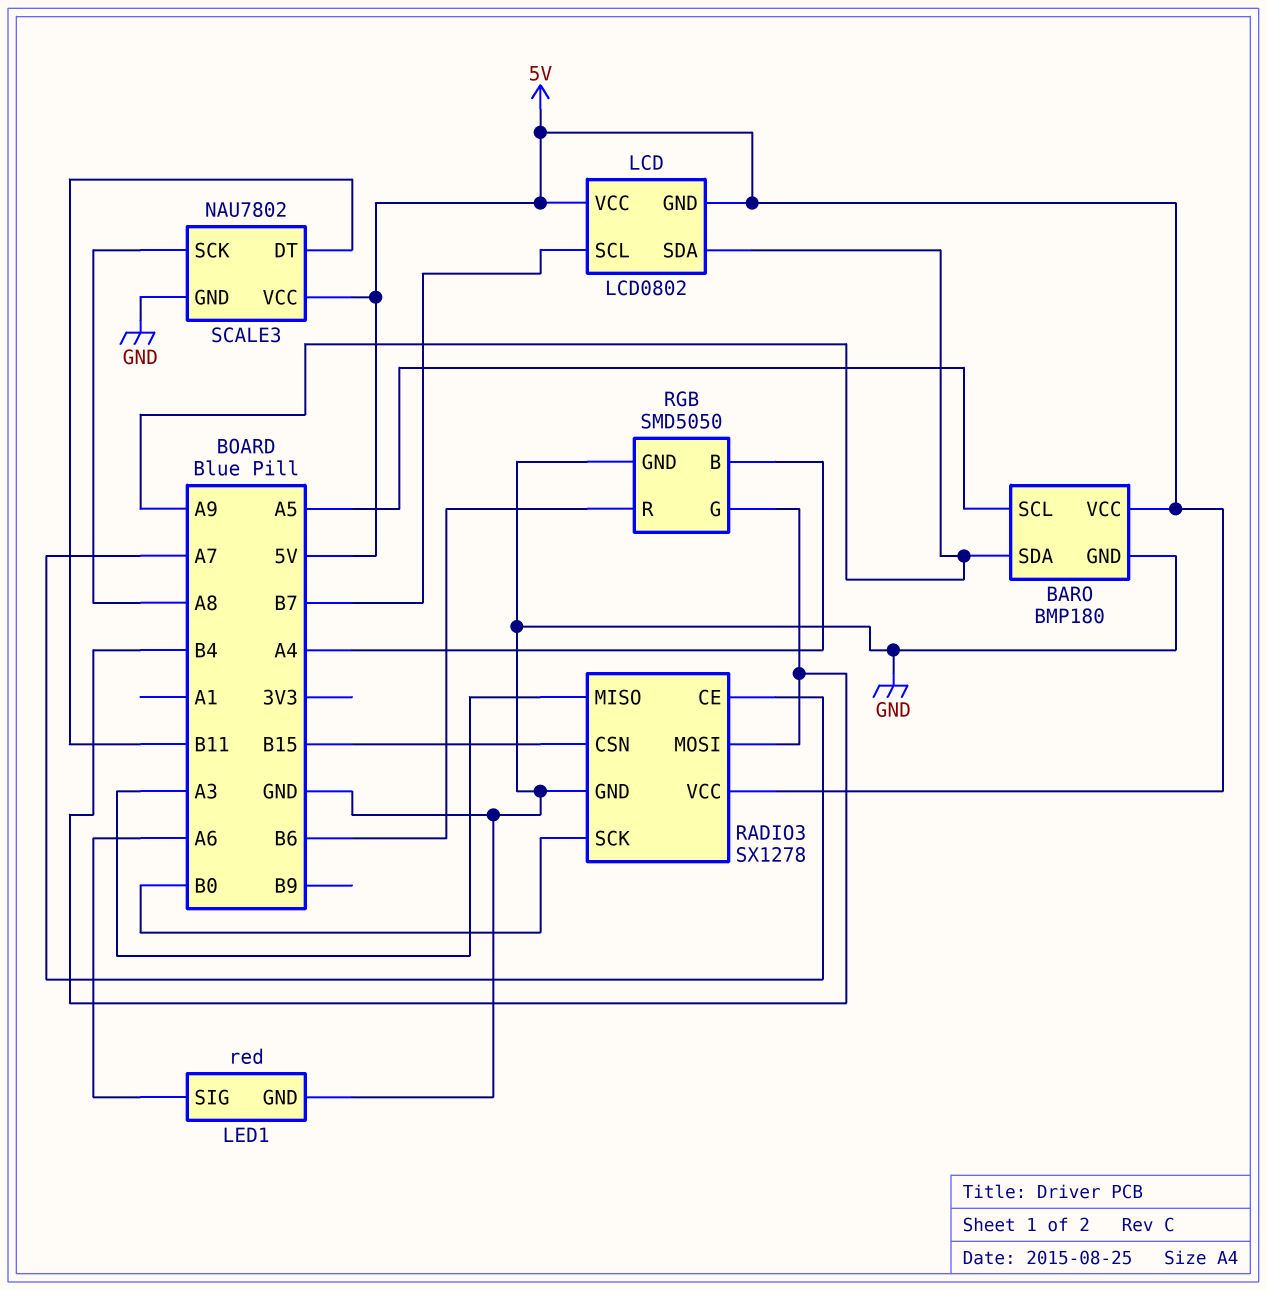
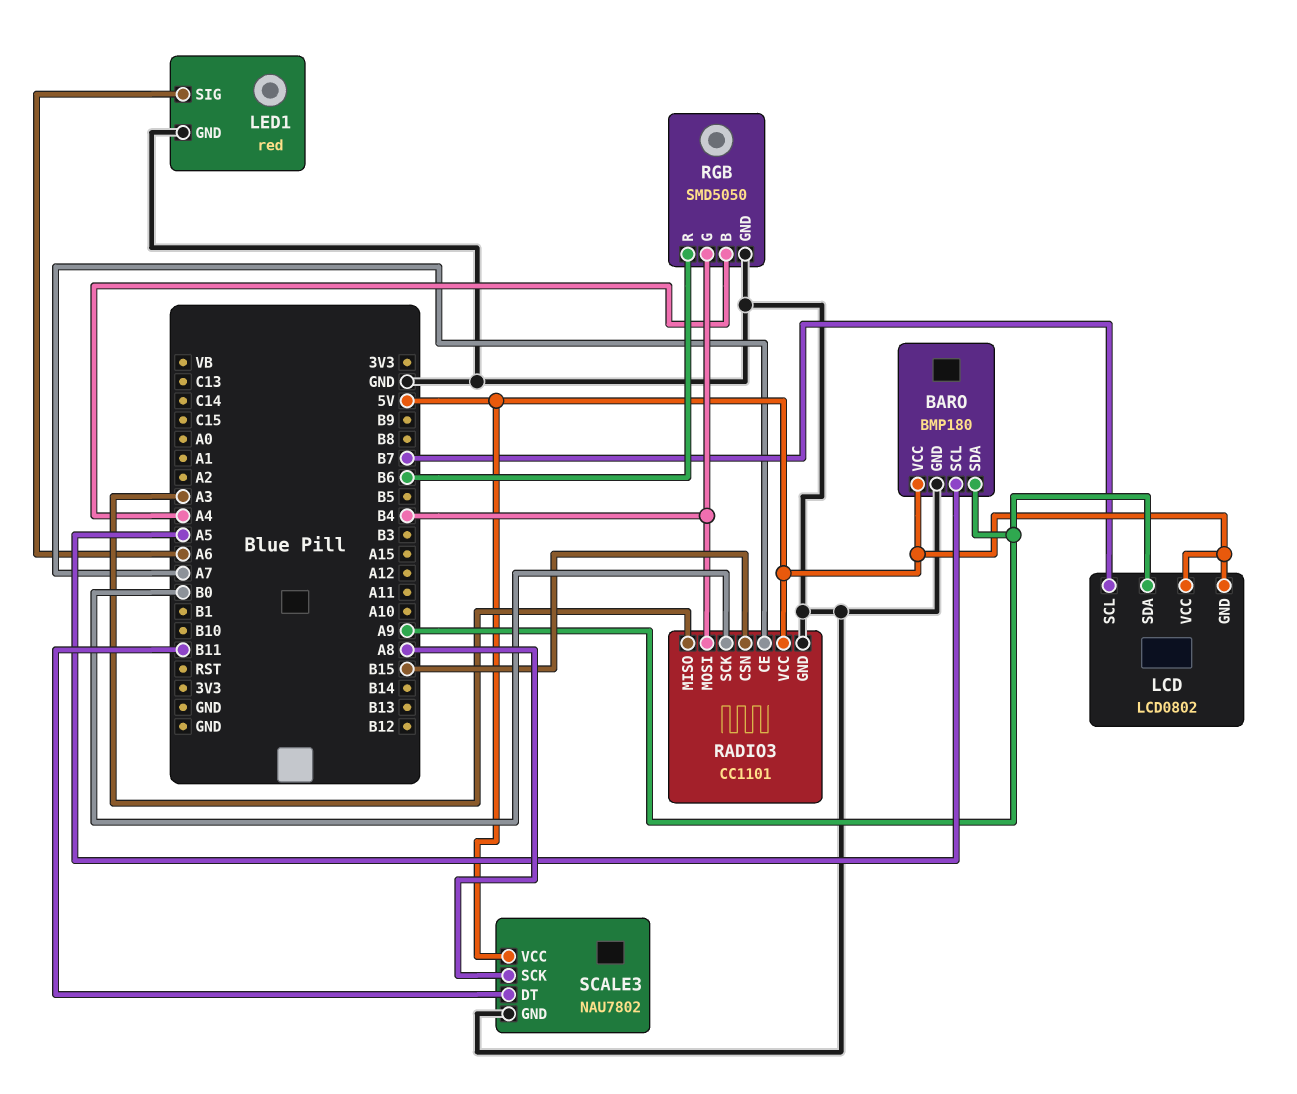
RADIO3: SX1278 -> CC1101

